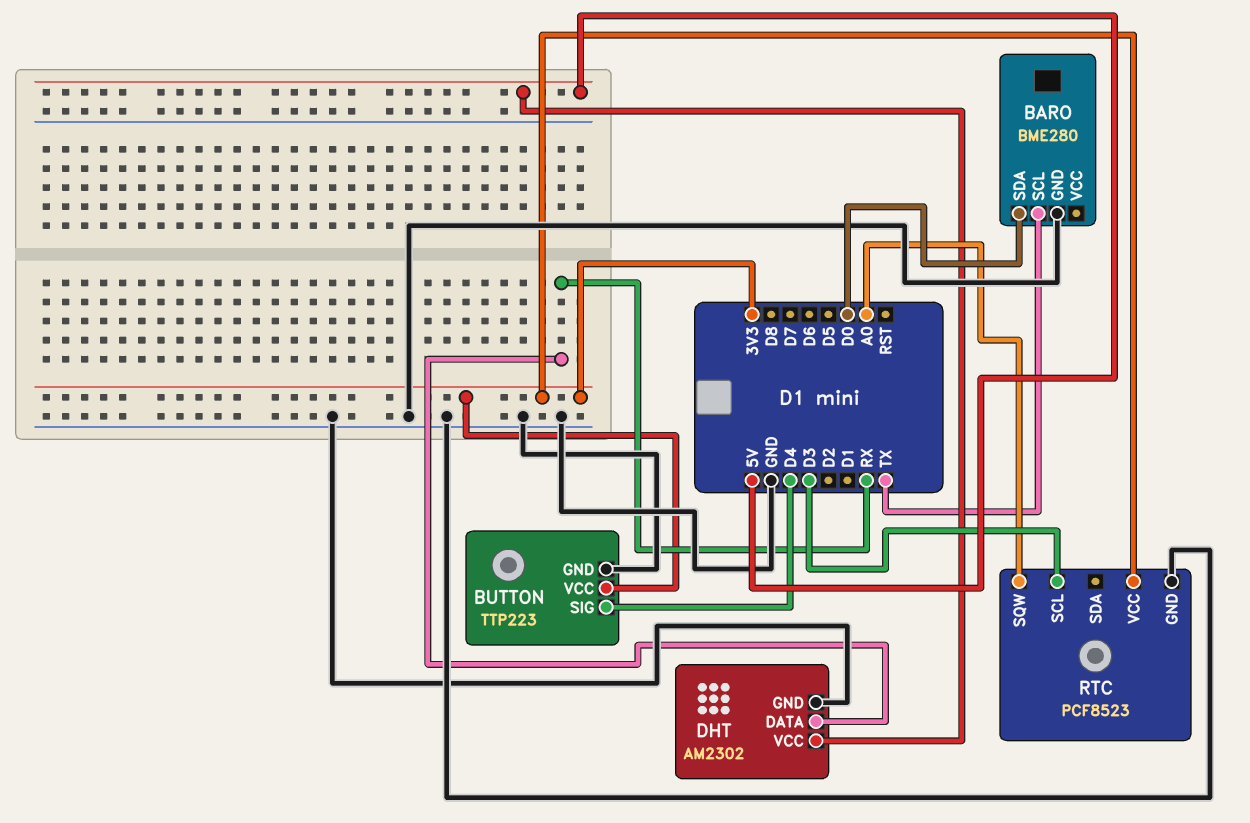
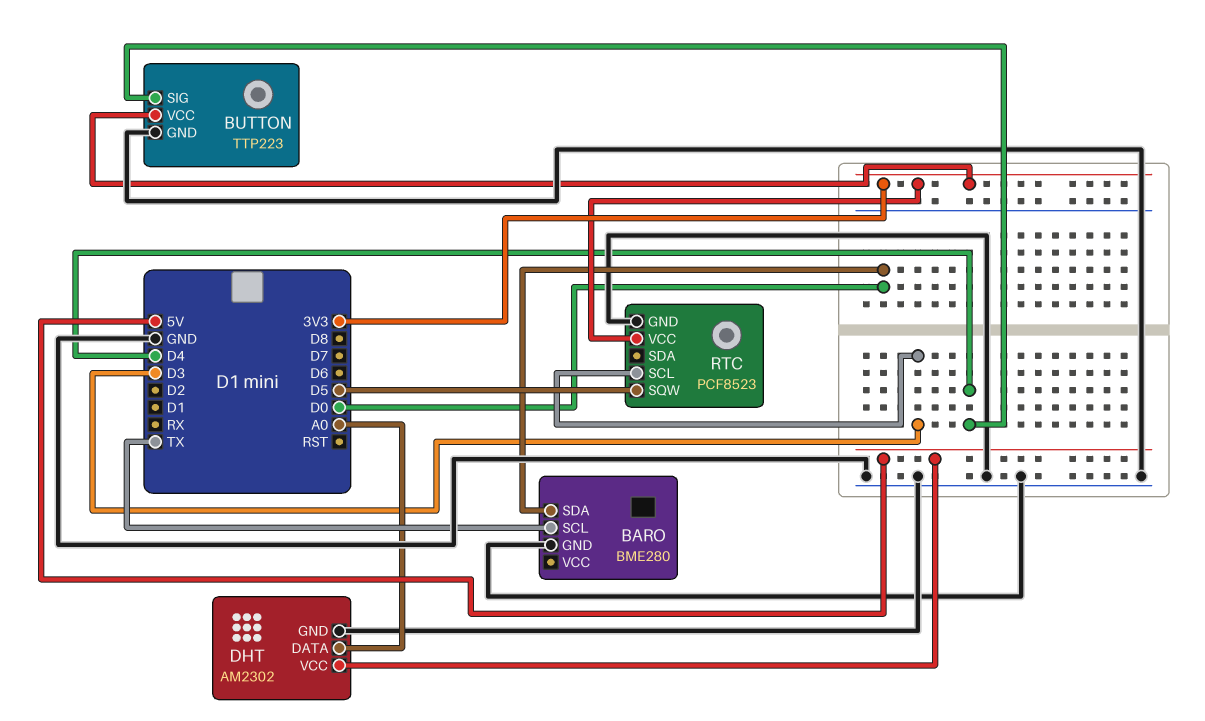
DHT pin DATA: RX -> A0
RTC pin SQW: A0 -> D5

